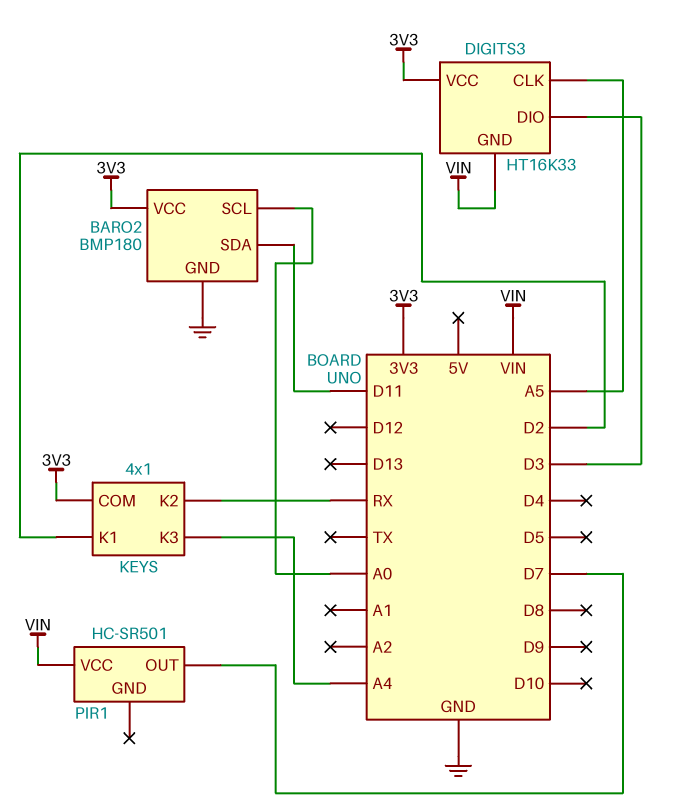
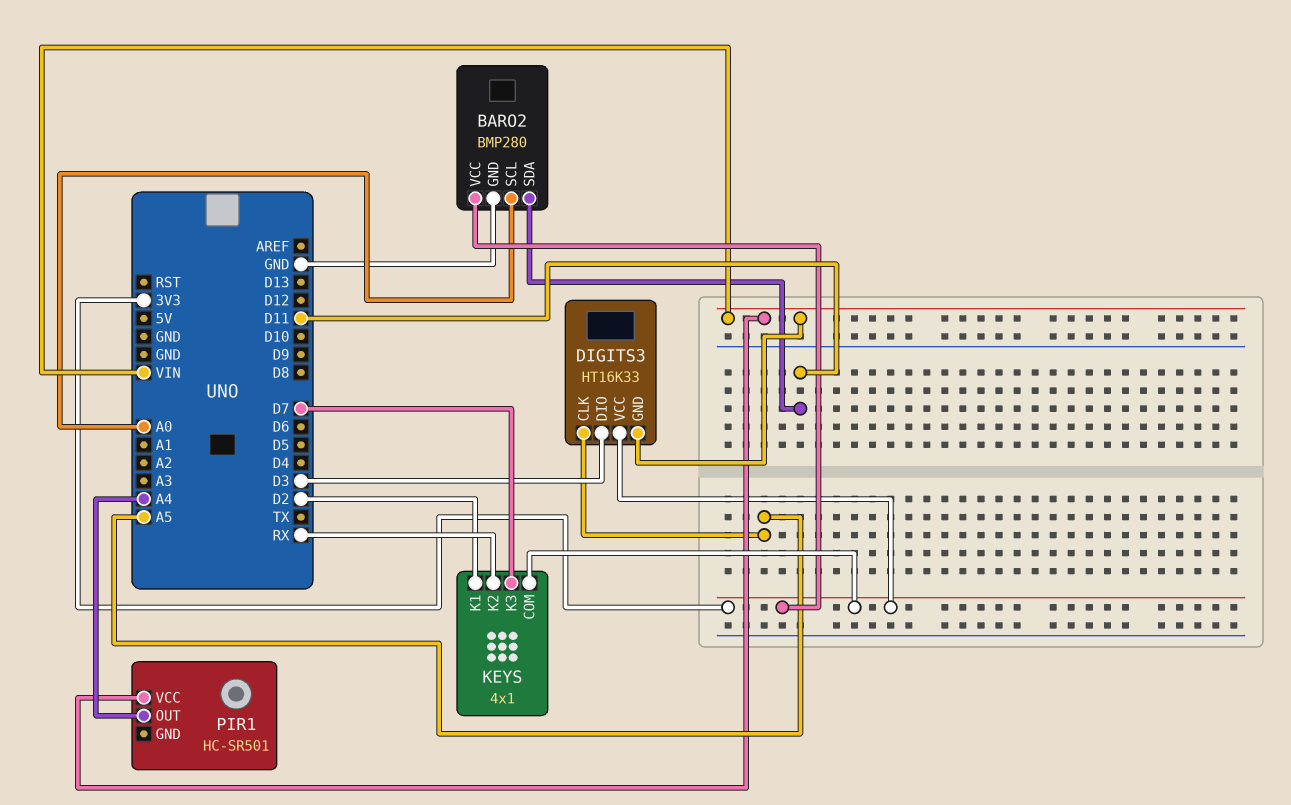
BARO2: BMP180 -> BMP280
KEYS pin K3: A4 -> D7
PIR1 pin OUT: D7 -> A4

